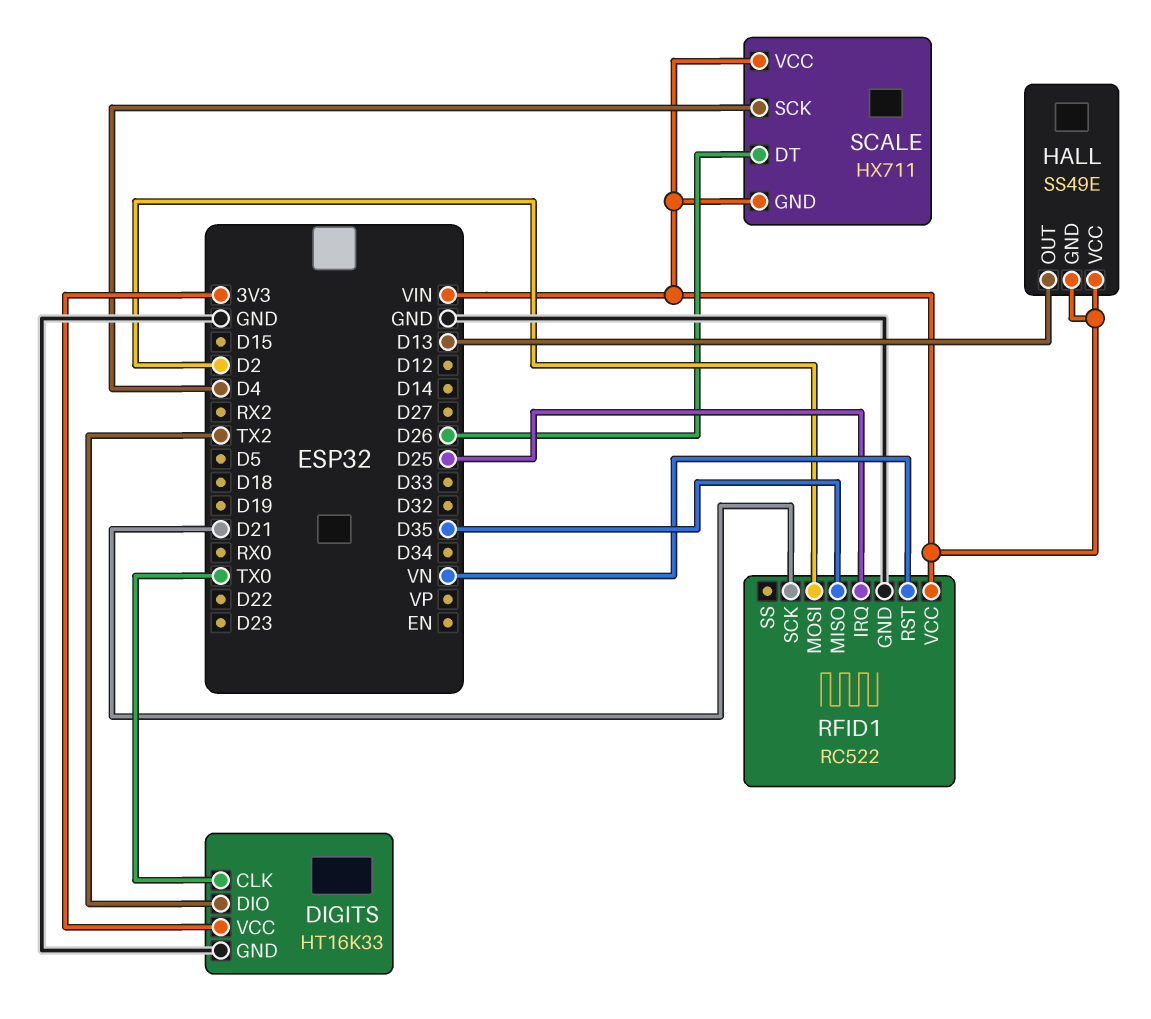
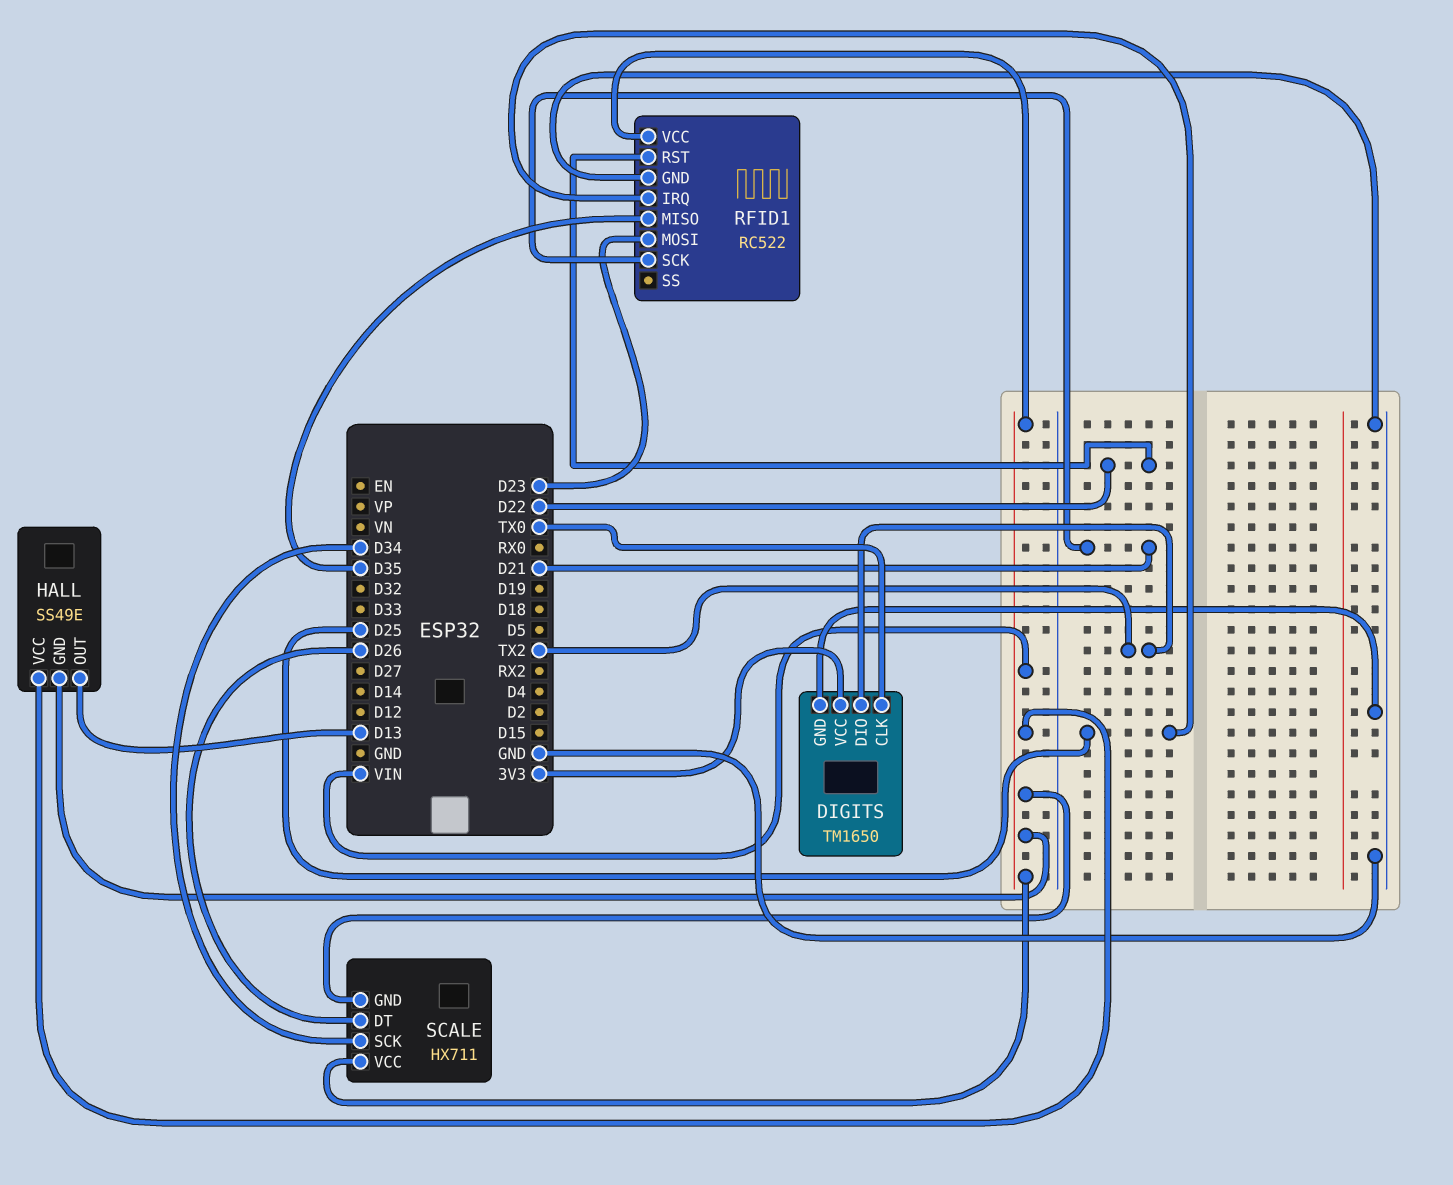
DIGITS: HT16K33 -> TM1650
RFID1 pin MOSI: D2 -> D23
RFID1 pin RST: VN -> D22
SCALE pin SCK: D4 -> D34

